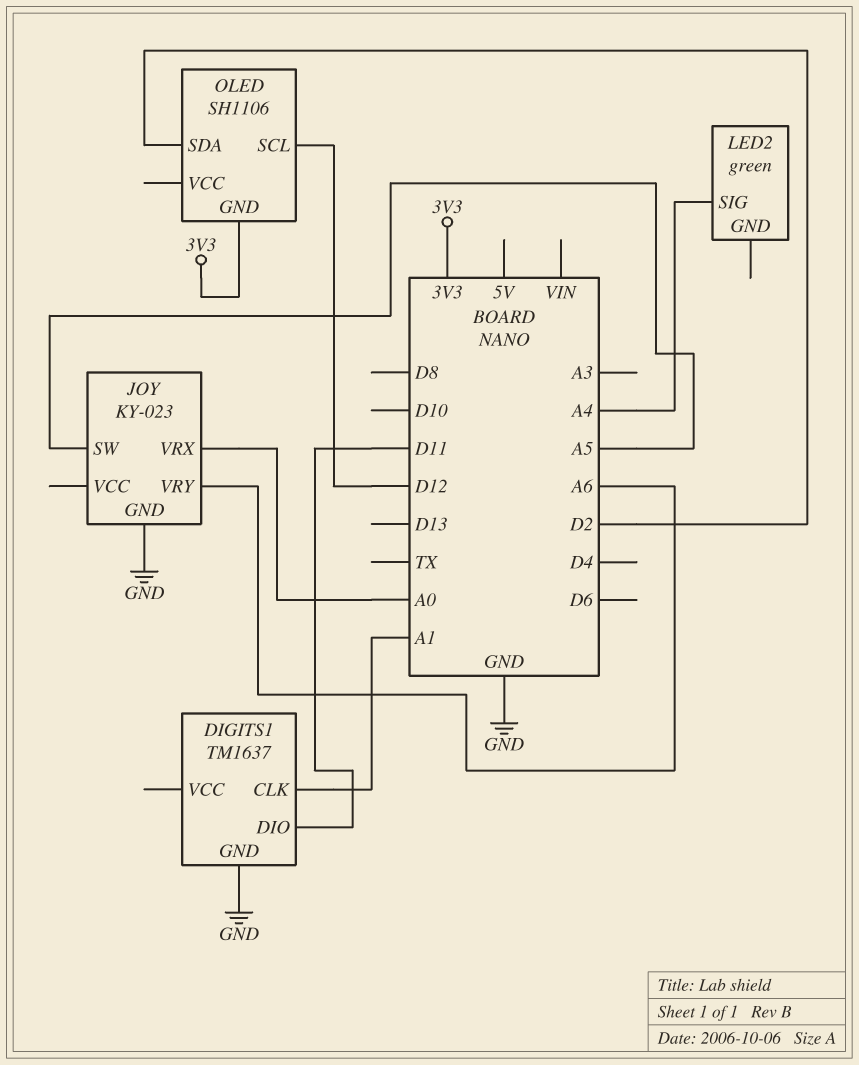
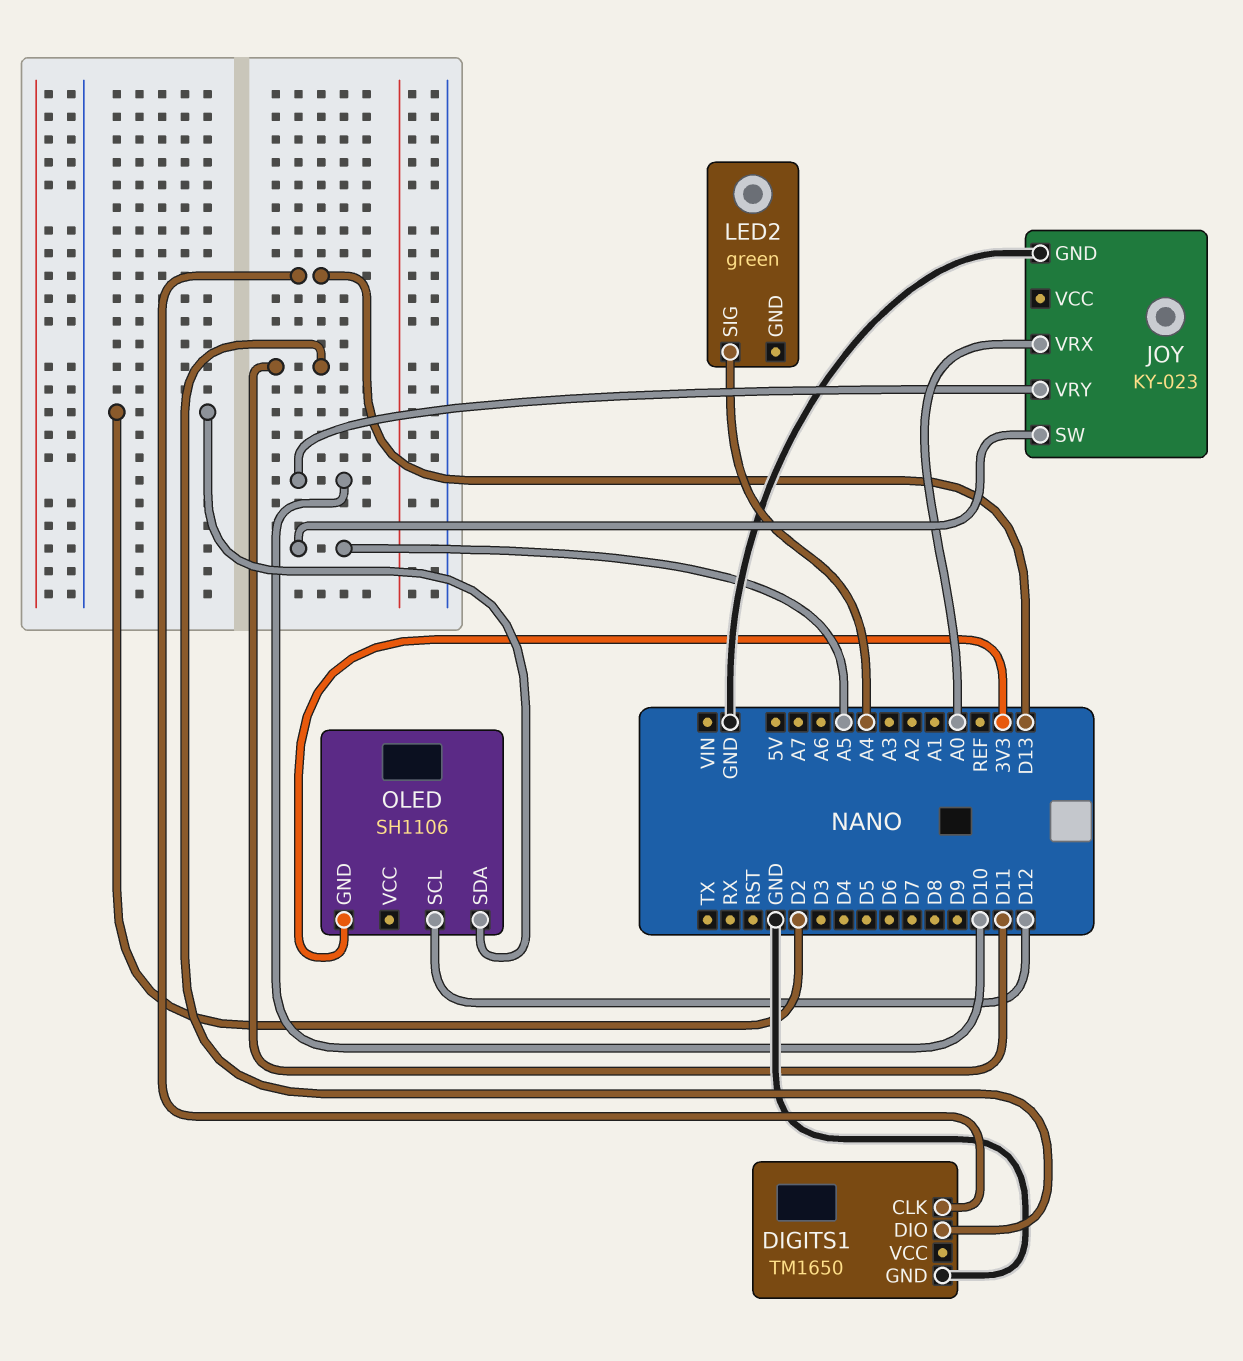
DIGITS1: TM1637 -> TM1650
DIGITS1 pin CLK: A1 -> D13
JOY pin VRY: A6 -> D10

